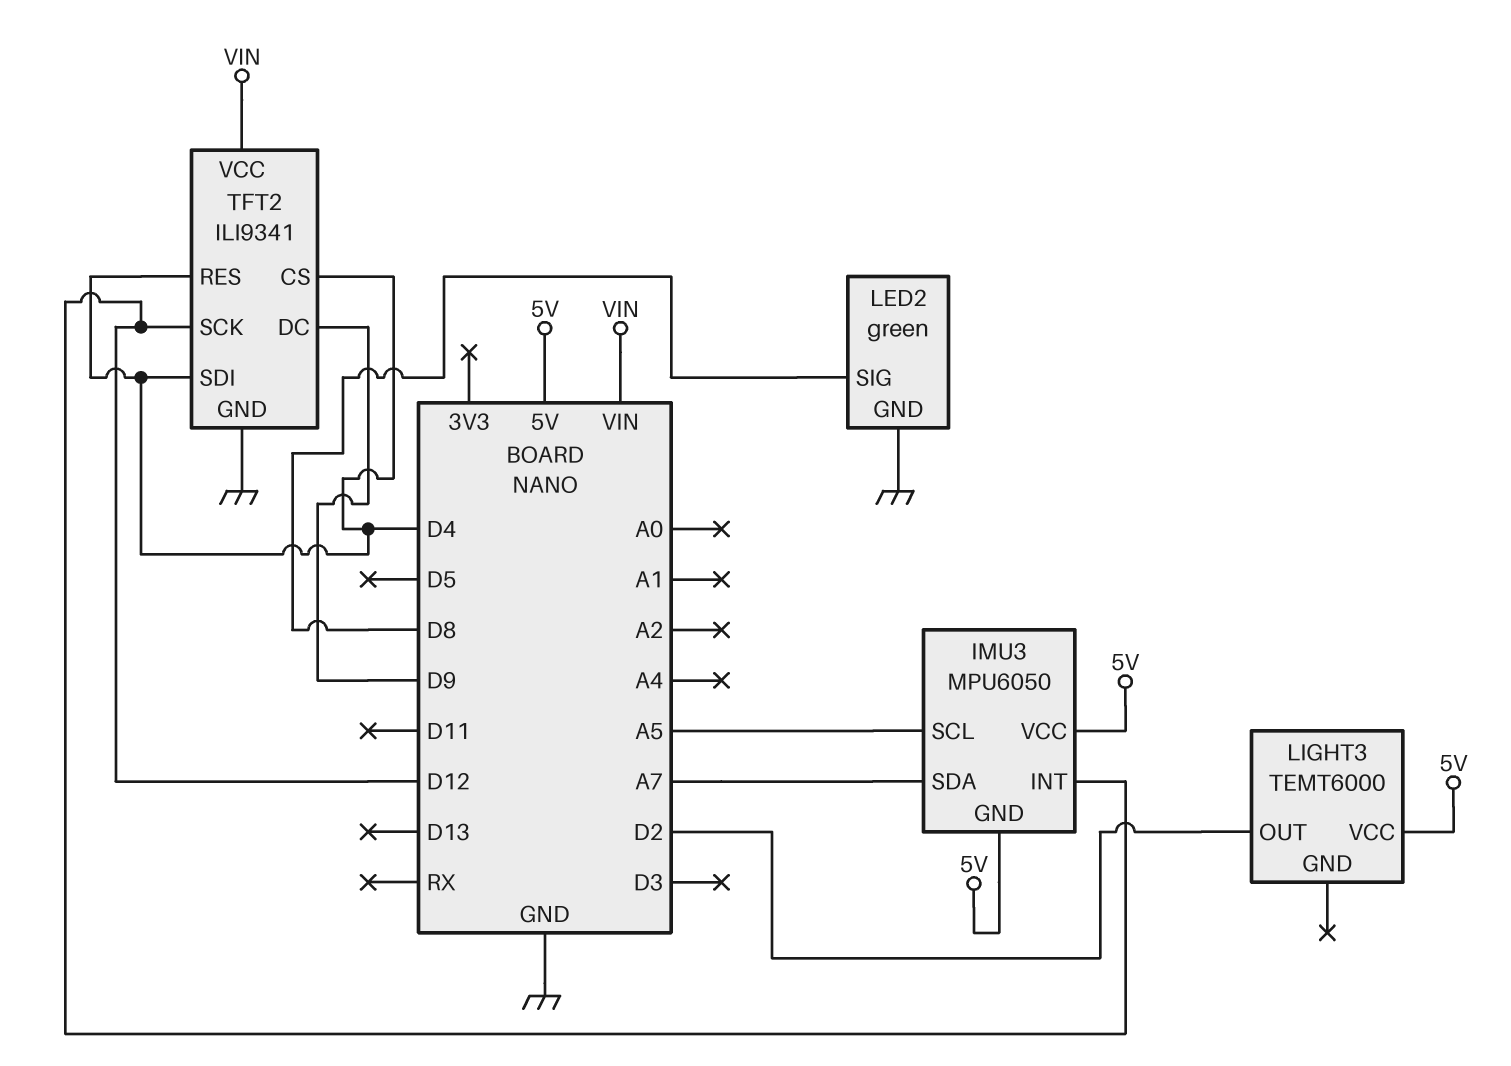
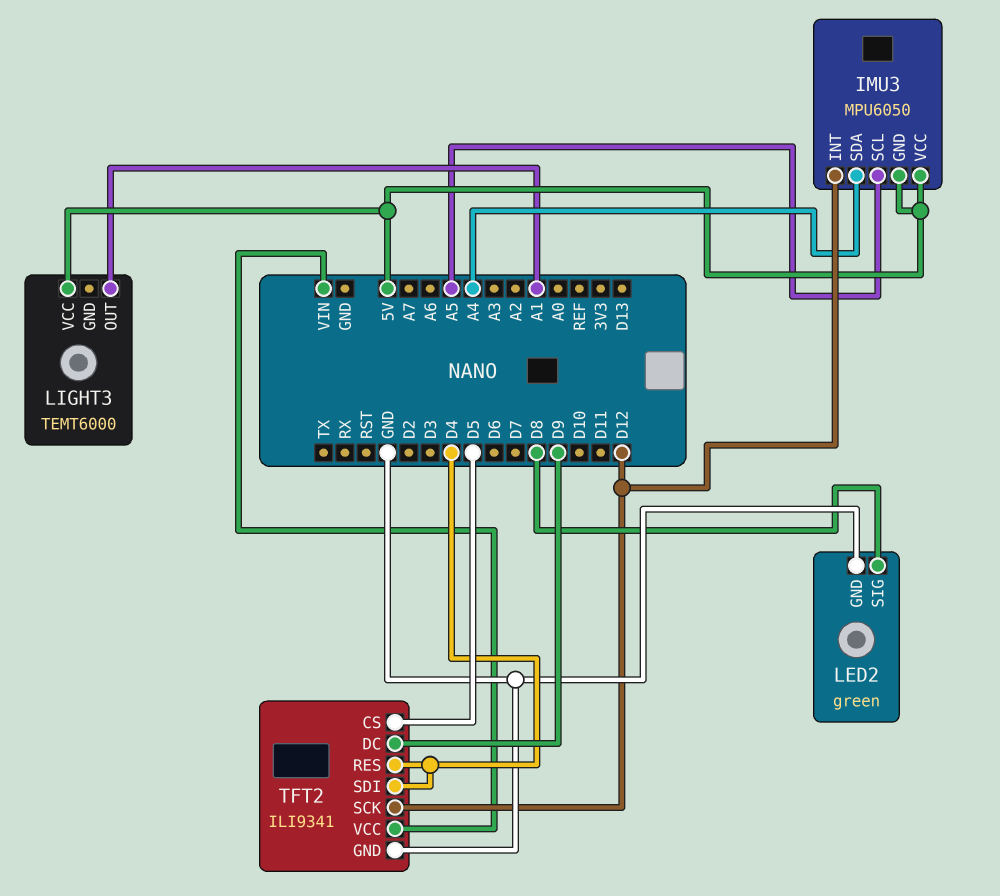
IMU3 pin SDA: A7 -> A4
LIGHT3 pin OUT: D2 -> A1
TFT2 pin CS: D4 -> D5

